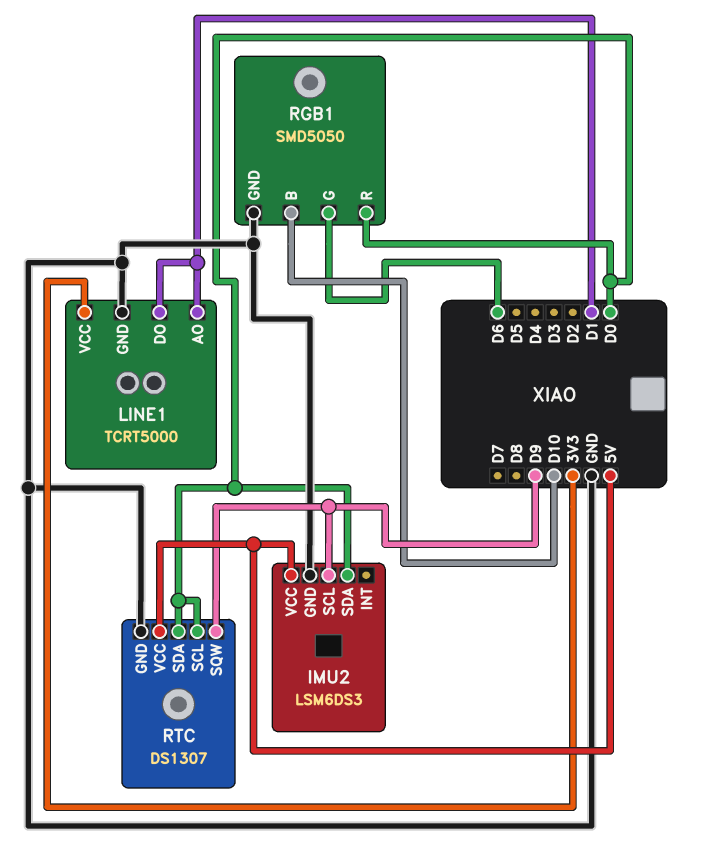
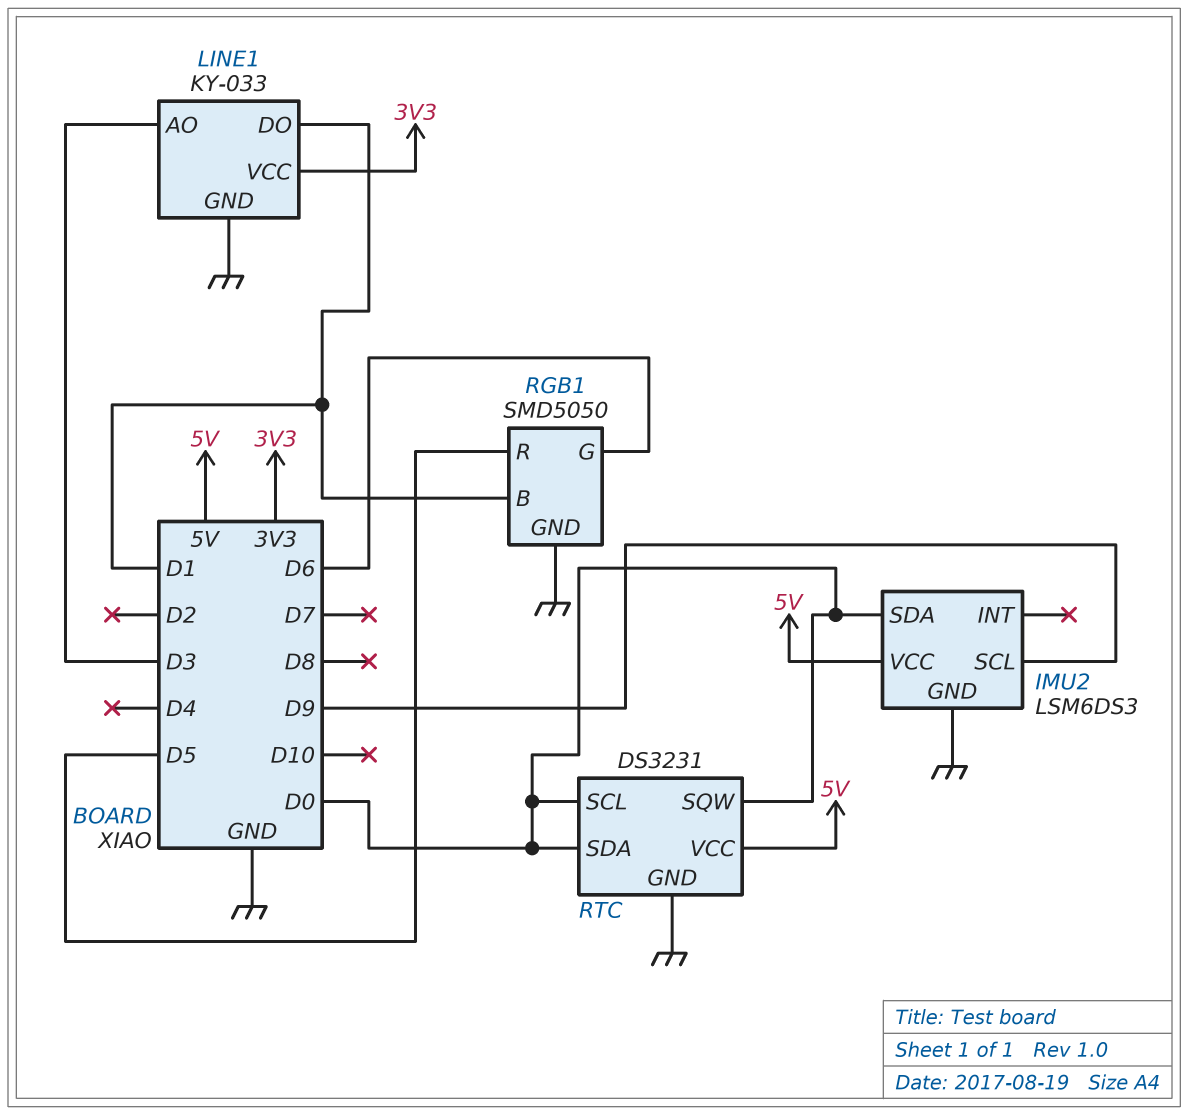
LINE1: TCRT5000 -> KY-033
LINE1 pin AO: D1 -> D3
RGB1 pin B: D10 -> D1
RGB1 pin R: D0 -> D5
RTC: DS1307 -> DS3231
RTC pin SQW: D9 -> D0

